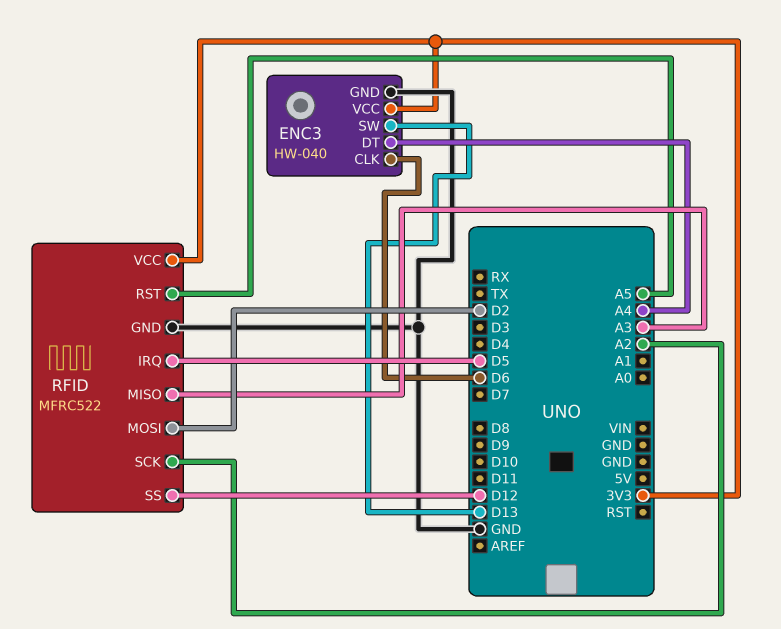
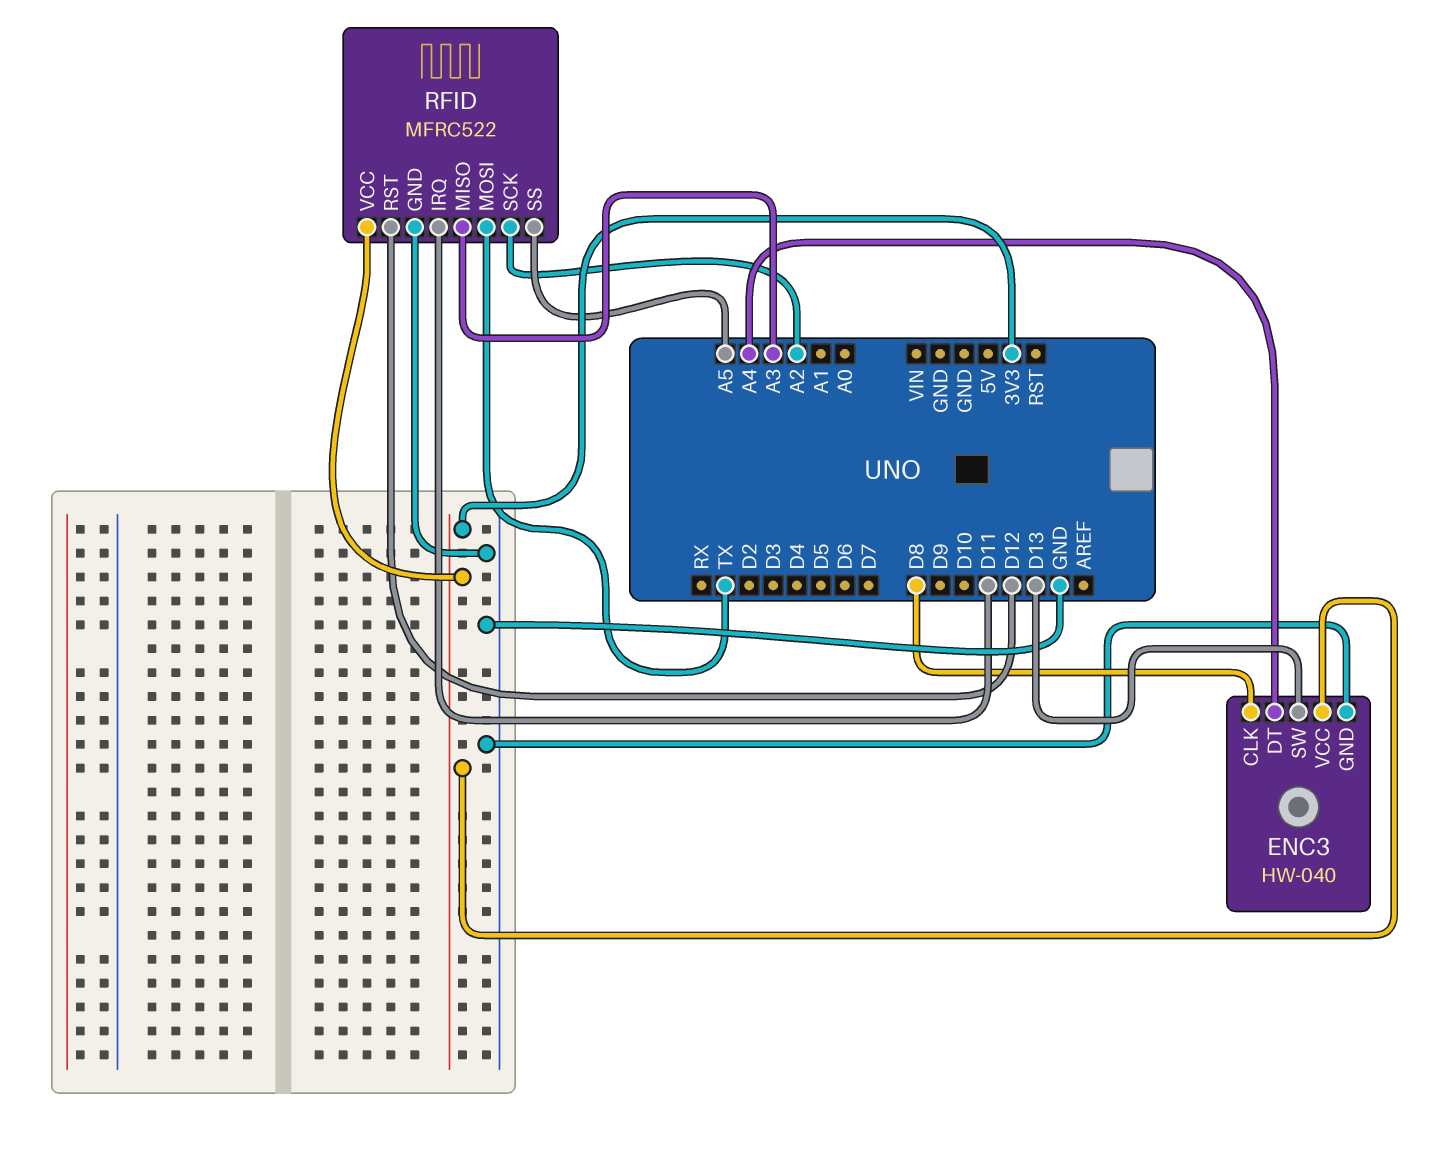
ENC3 pin CLK: D6 -> D8
RFID pin IRQ: D5 -> D11
RFID pin MOSI: D2 -> TX
RFID pin RST: A5 -> D12
RFID pin SS: D12 -> A5

